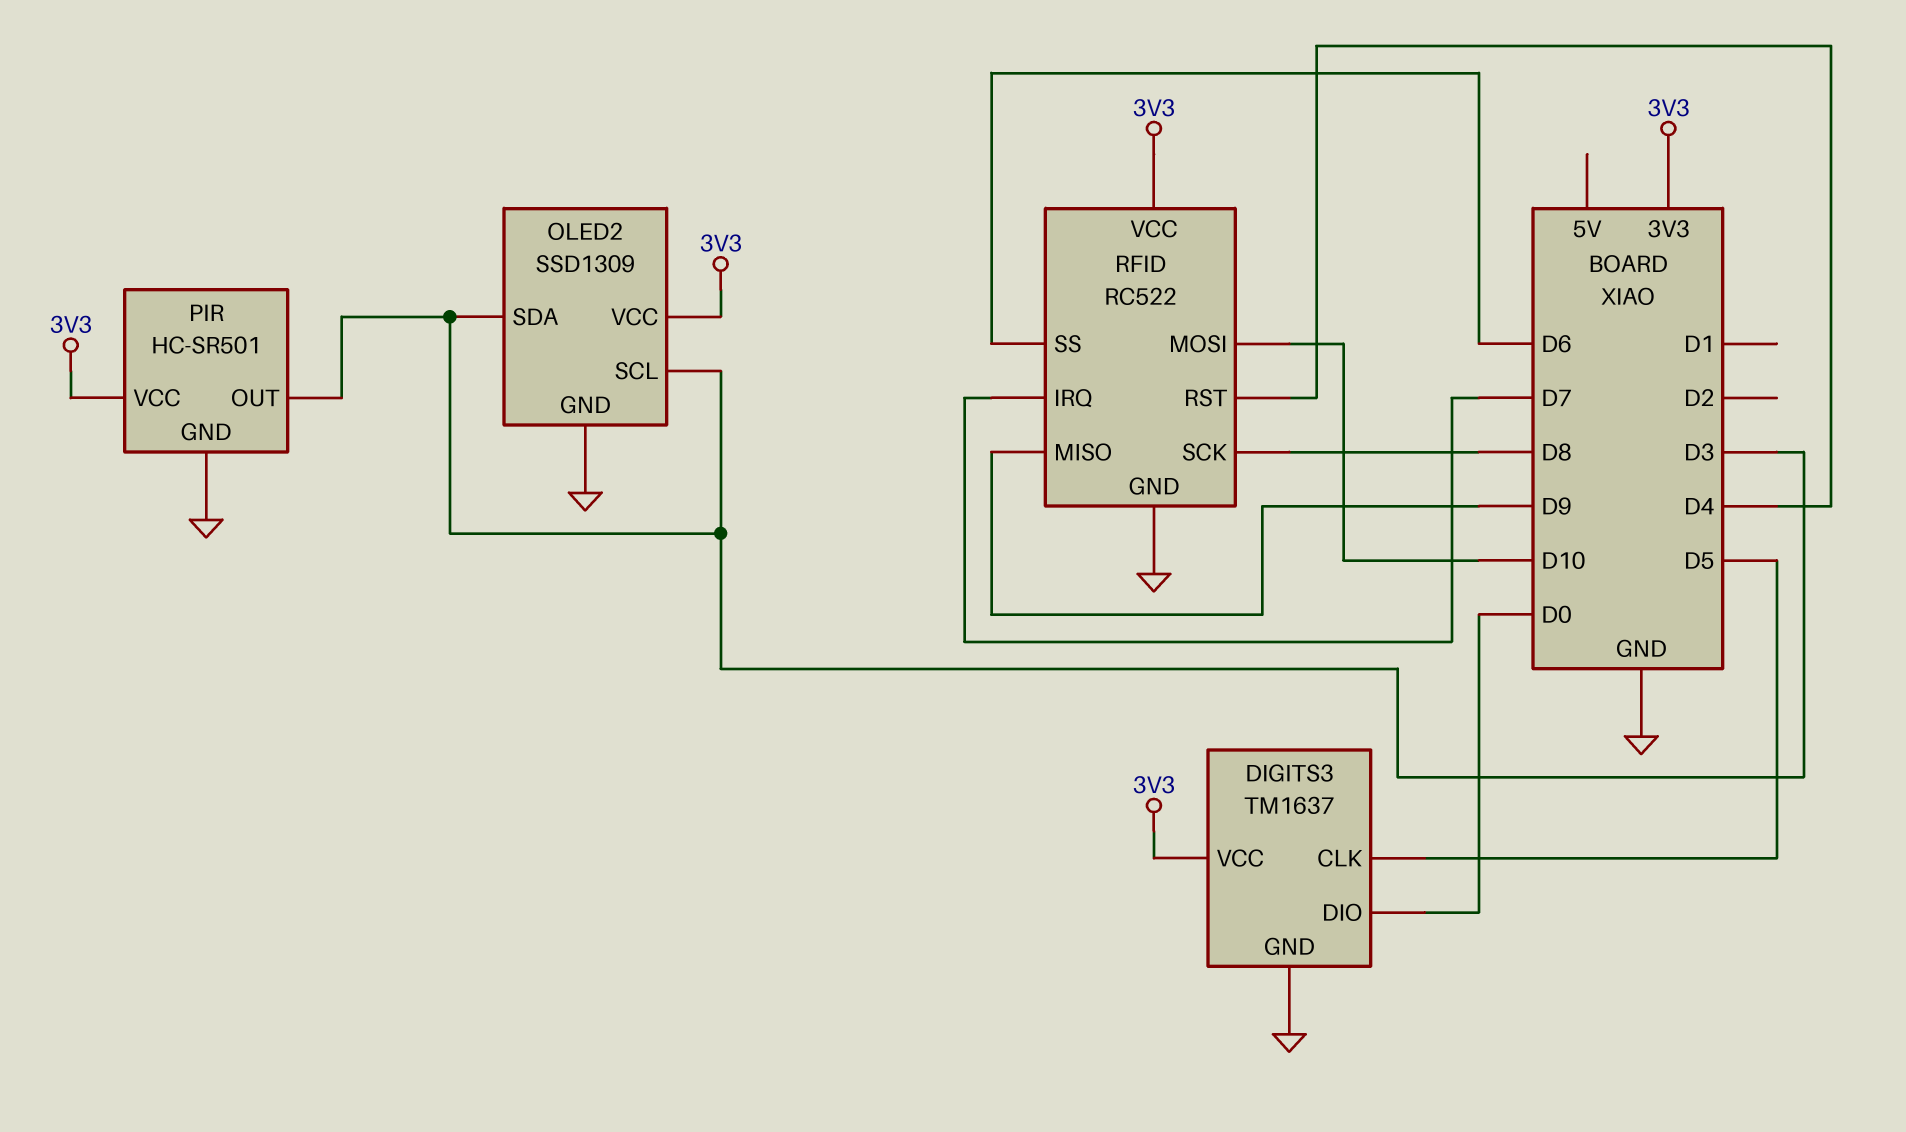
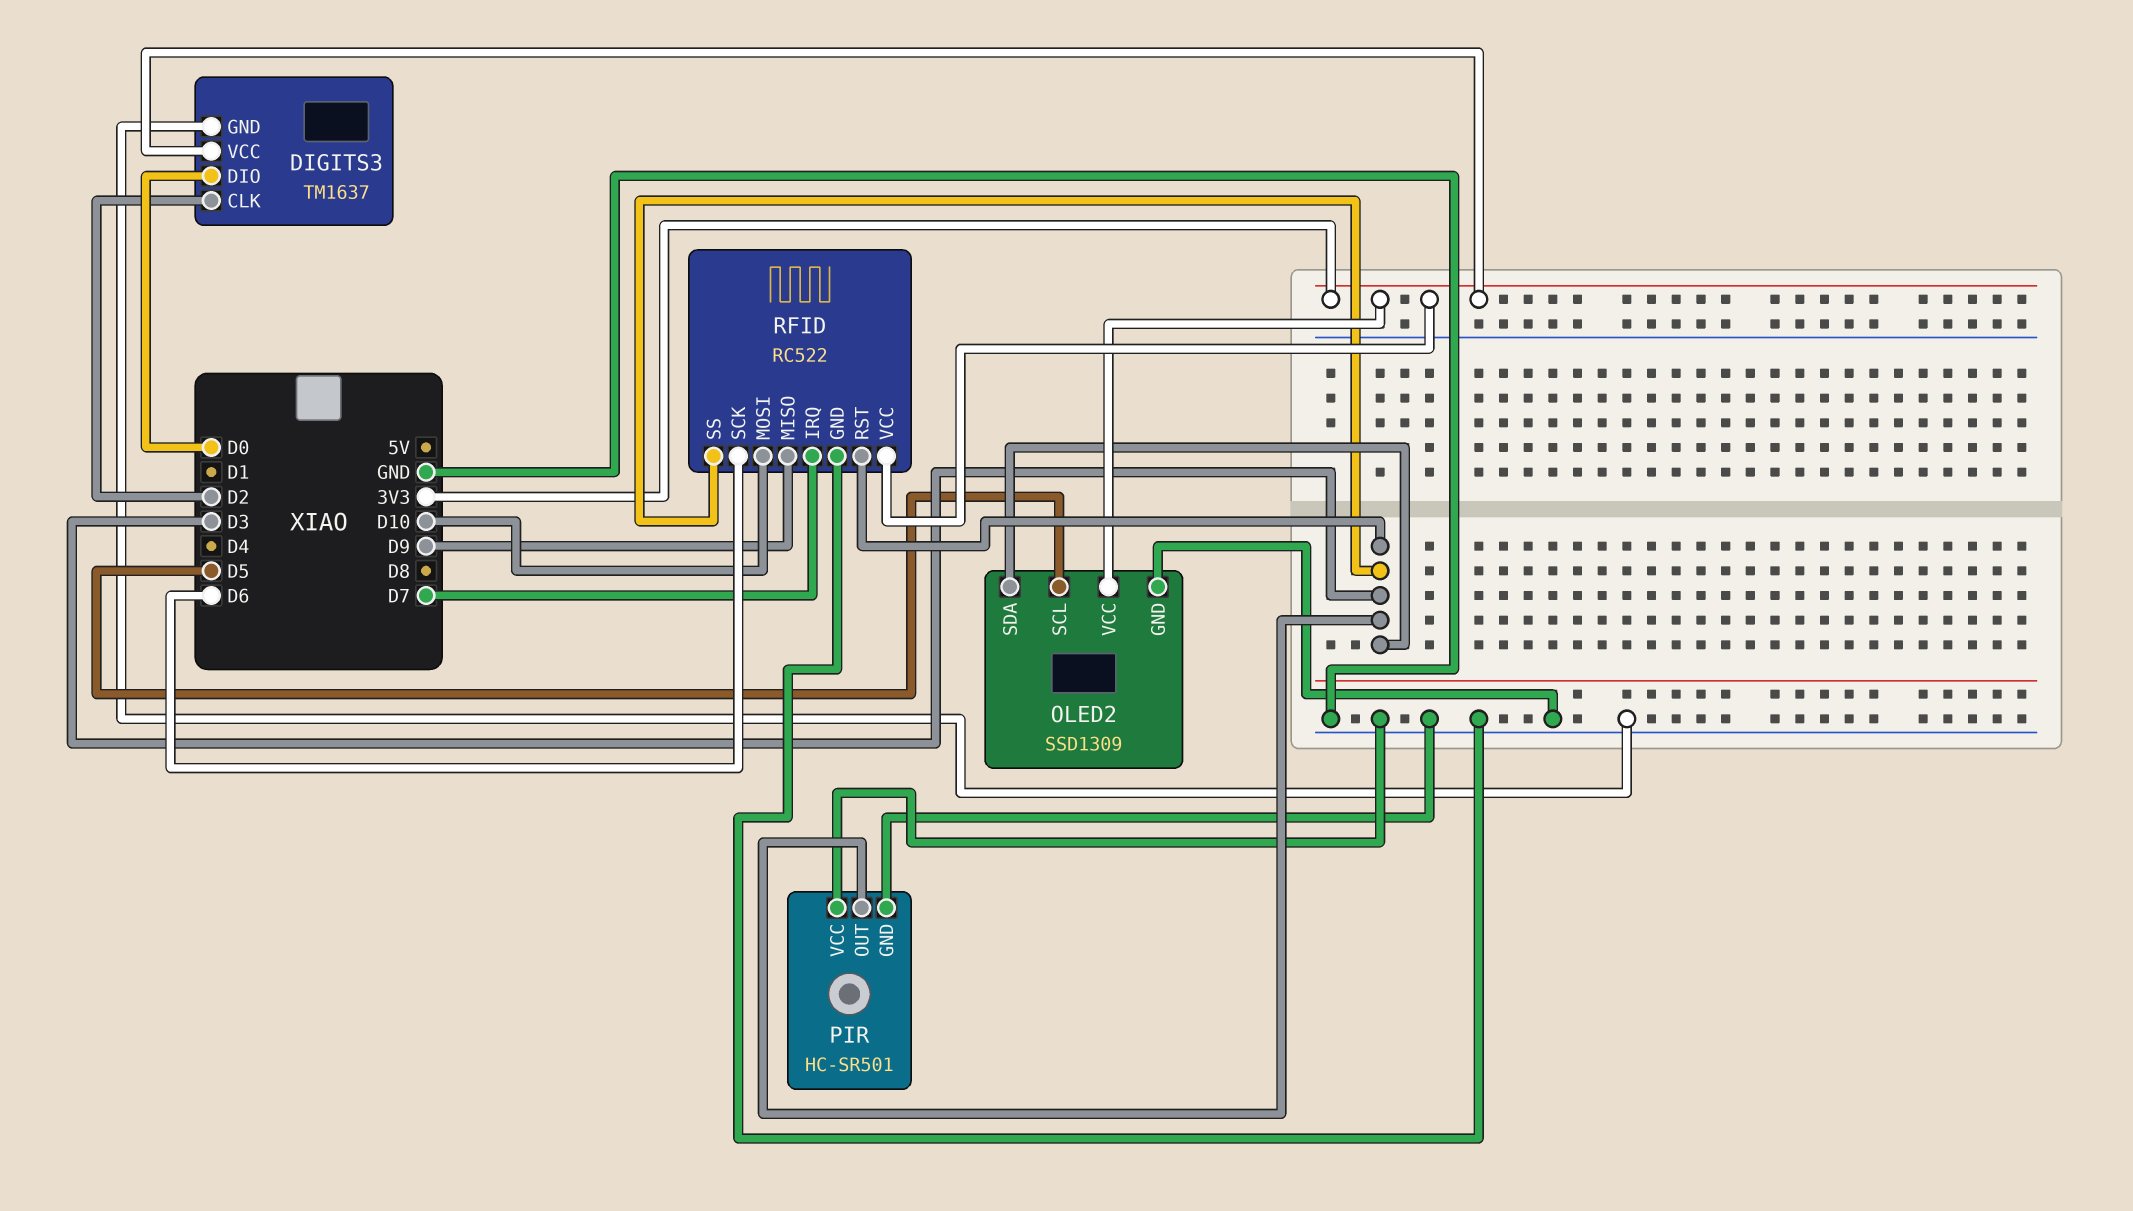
DIGITS3 pin CLK: D5 -> D2
OLED2 pin SCL: D3 -> D5
PIR pin VCC: 3V3 -> GND
RFID pin RST: D4 -> D3
RFID pin SCK: D8 -> D6
RFID pin SS: D6 -> D3

